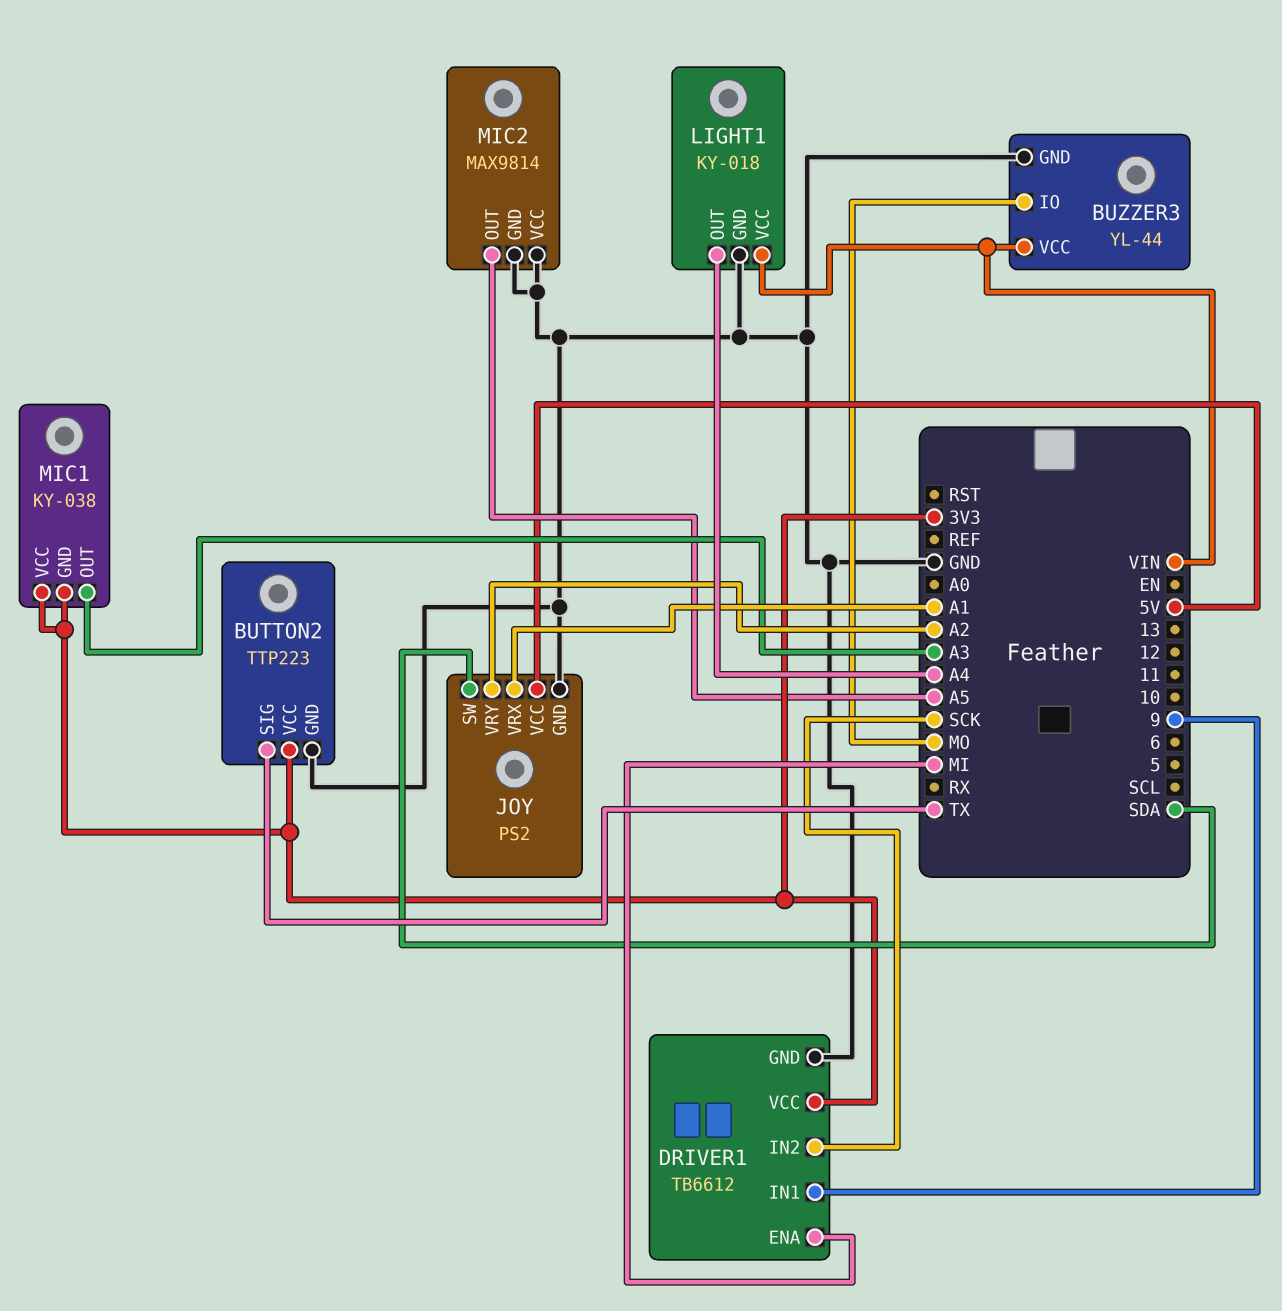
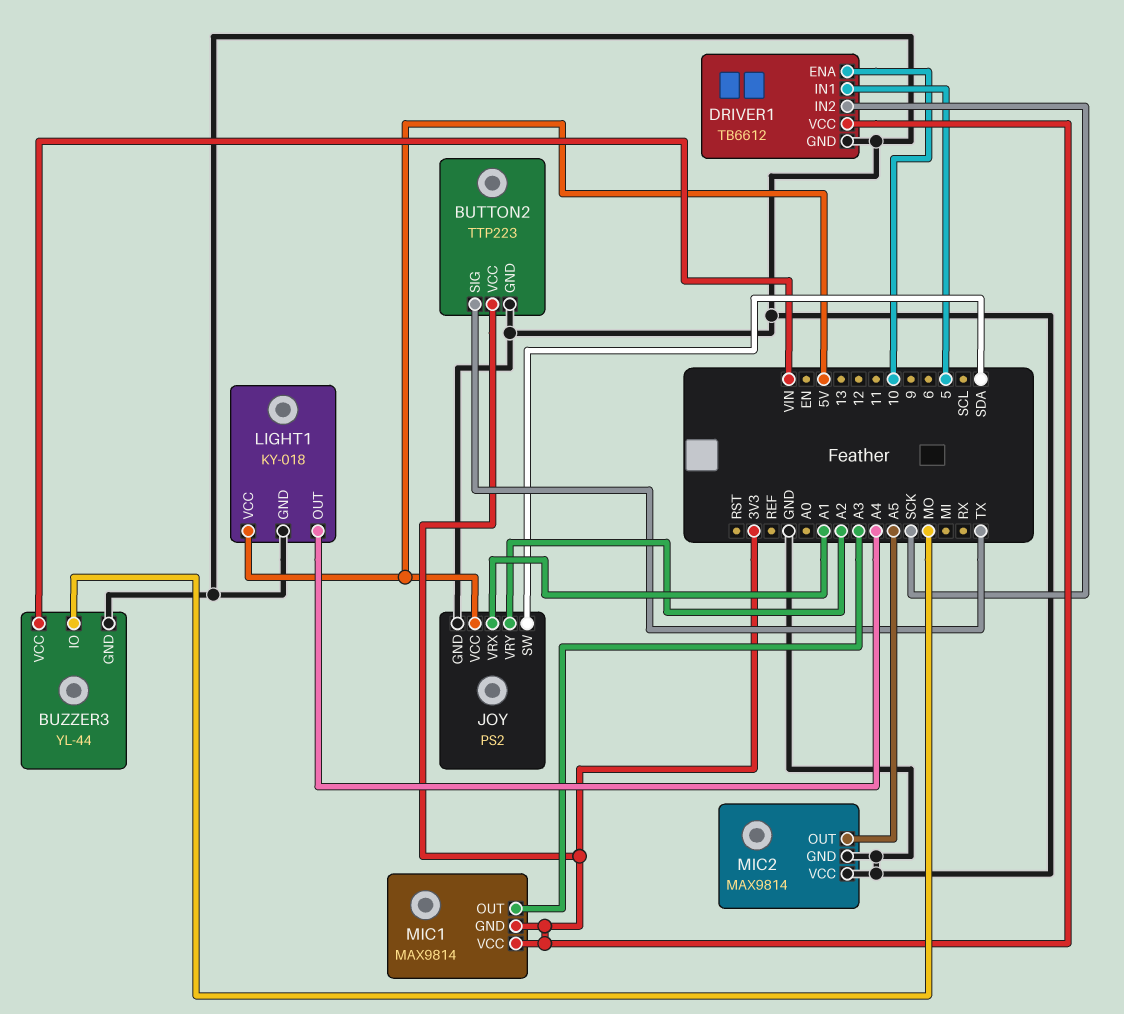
DRIVER1 pin ENA: MI -> 10
DRIVER1 pin IN1: 9 -> 5
LIGHT1 pin VCC: VIN -> 5V
MIC1: KY-038 -> MAX9814

